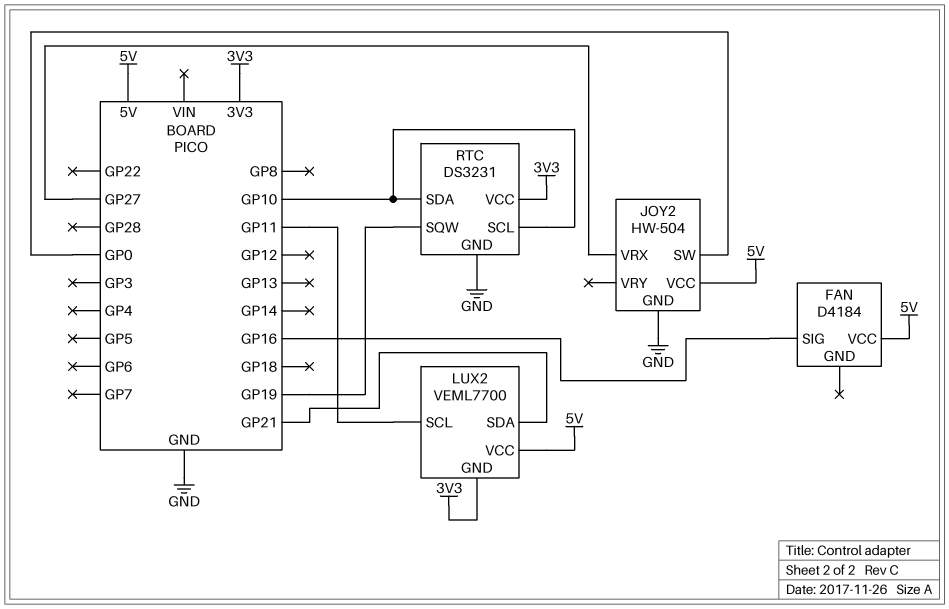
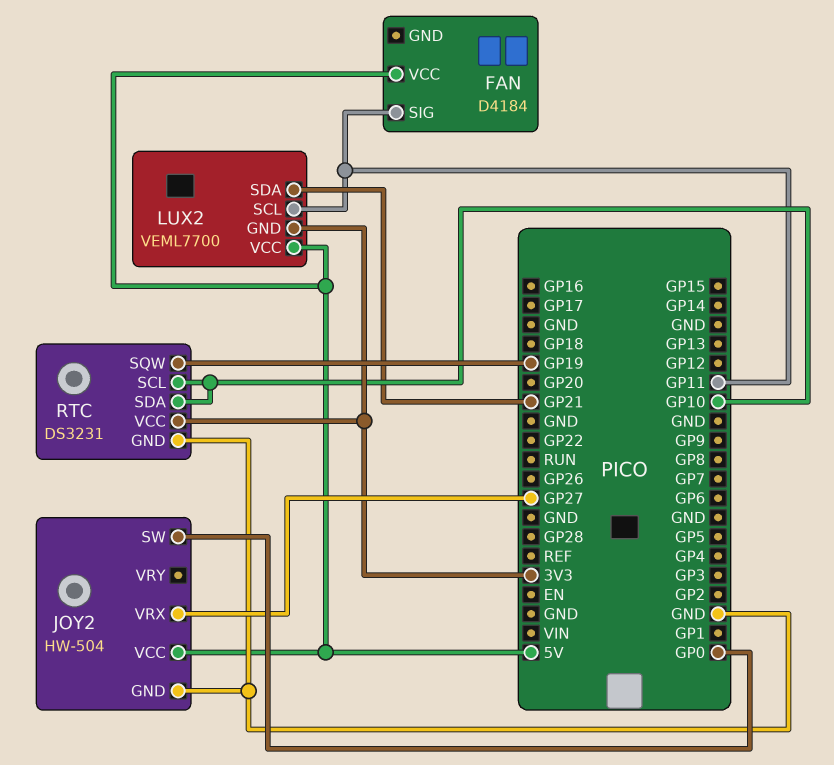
FAN pin SIG: GP16 -> GP11

